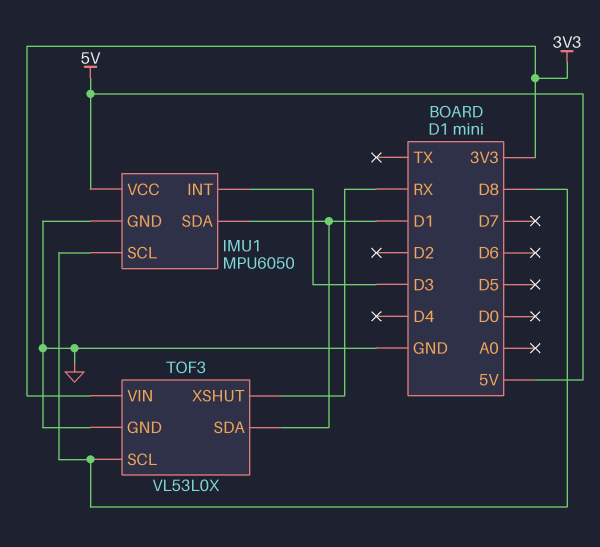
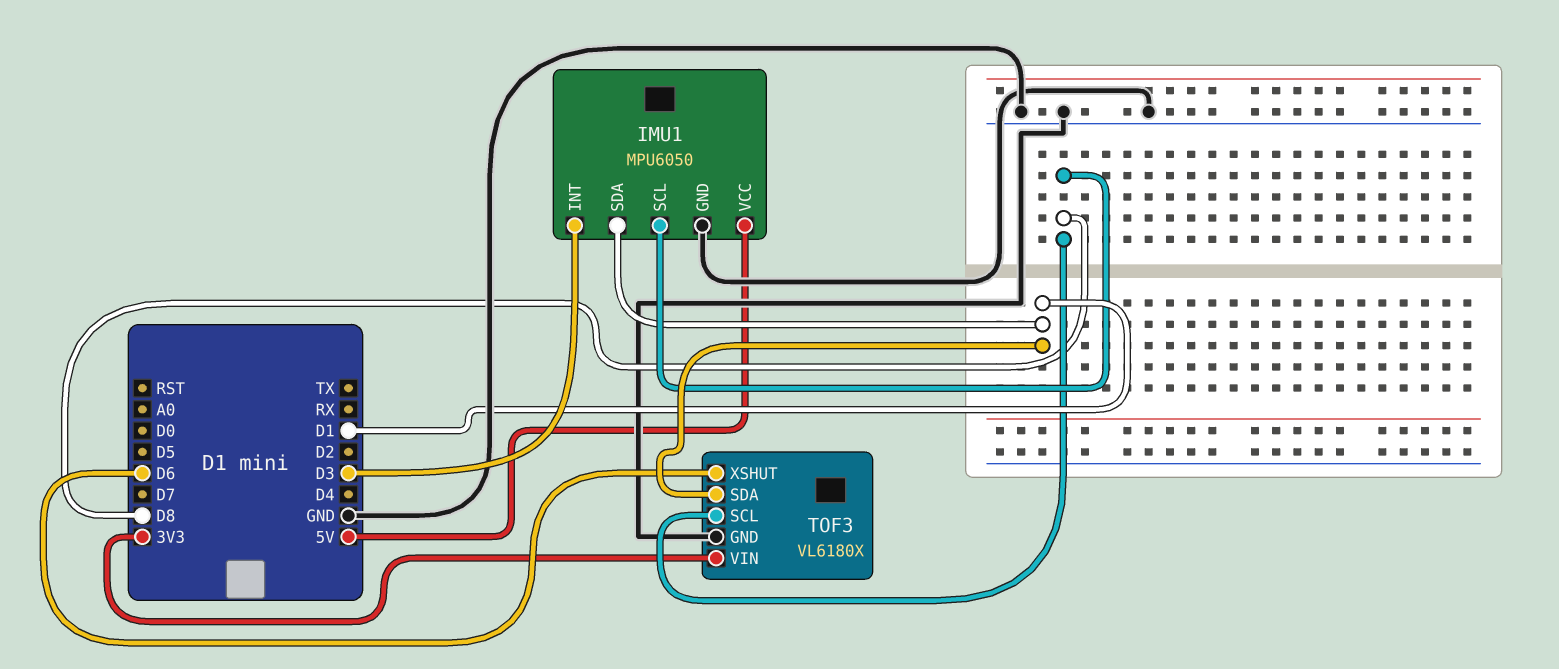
TOF3: VL53L0X -> VL6180X
TOF3 pin XSHUT: RX -> D6

